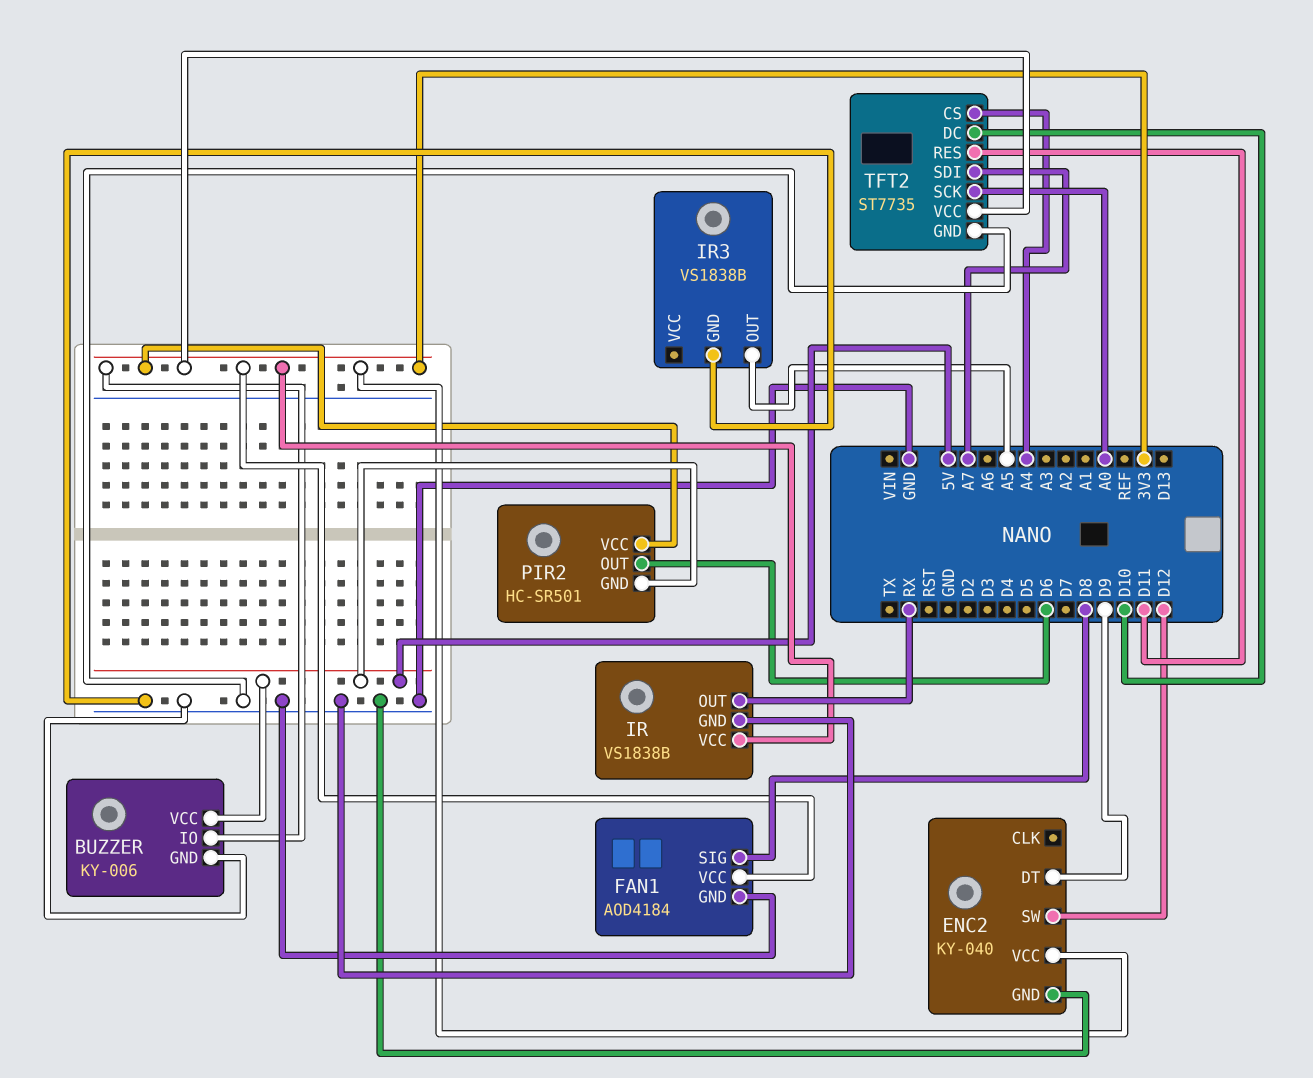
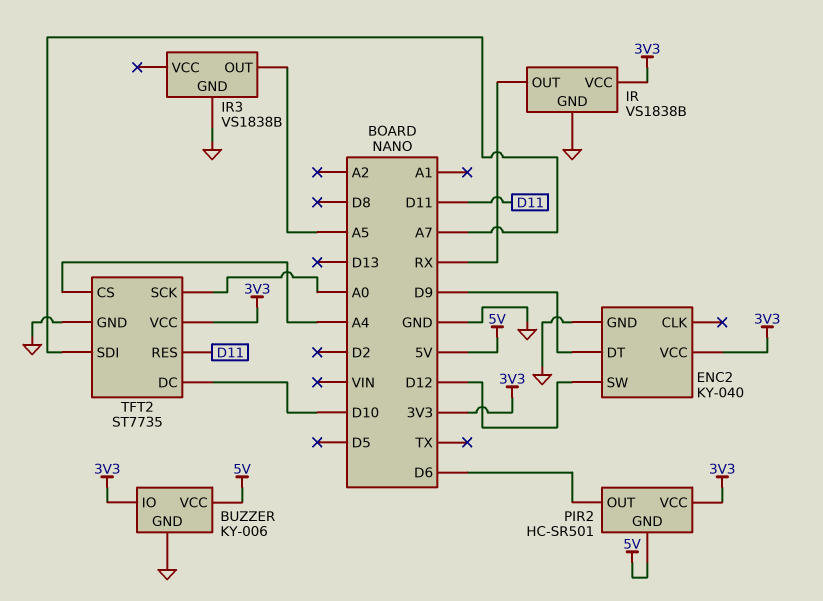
FAN1: AOD4184 -> none
FAN1 pin GND: GND -> none
FAN1 pin SIG: D8 -> none
FAN1 pin VCC: 3V3 -> none

